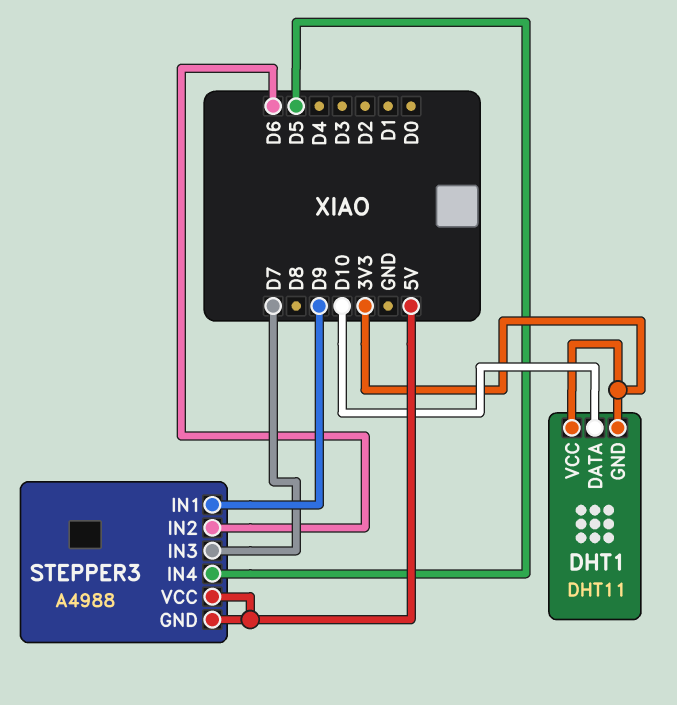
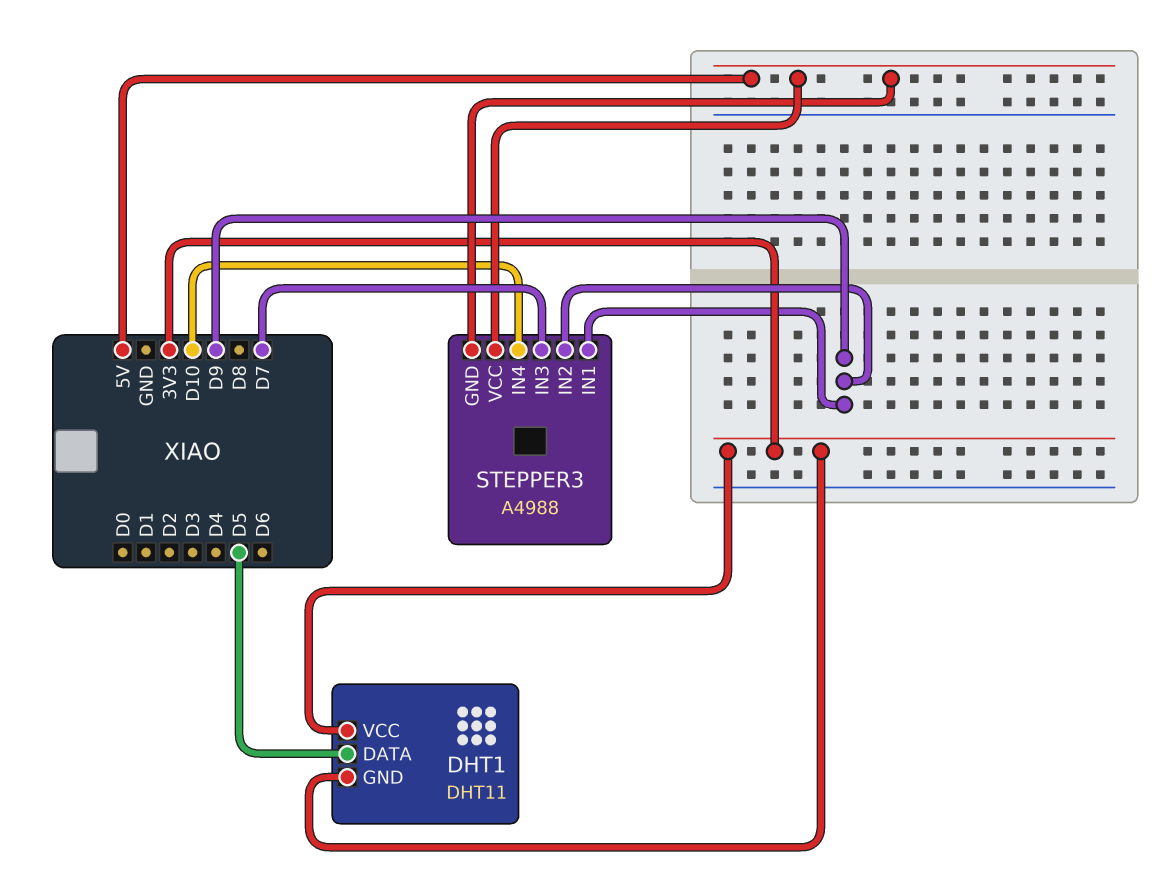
DHT1 pin DATA: D10 -> D5
STEPPER3 pin IN2: D6 -> D9
STEPPER3 pin IN4: D5 -> D10

